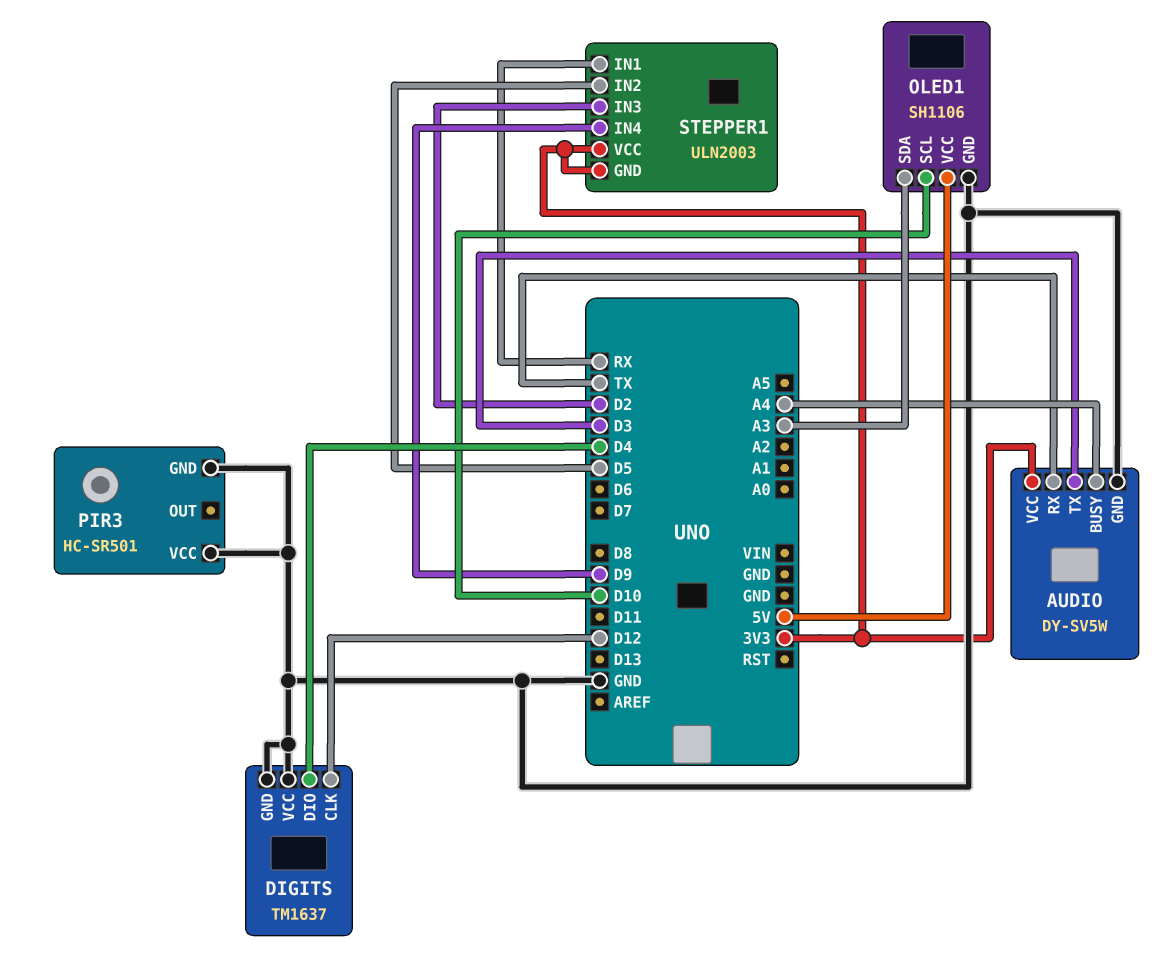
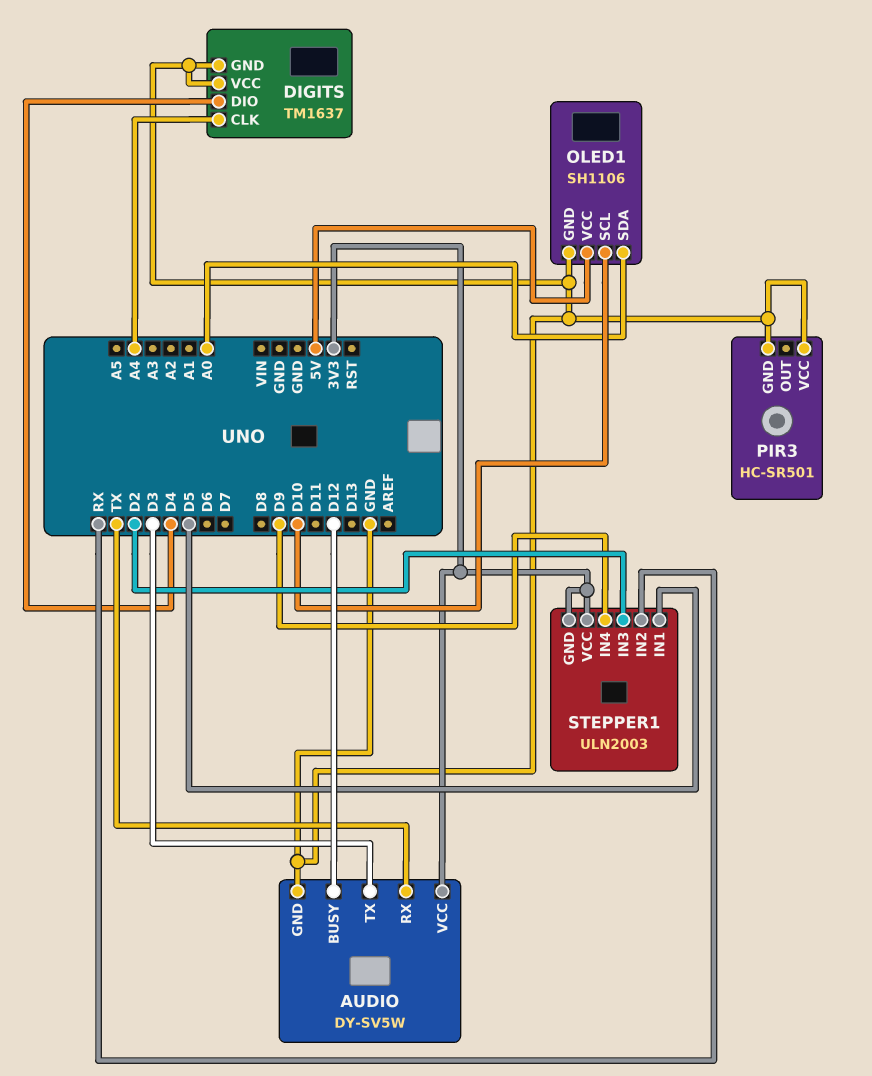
AUDIO pin BUSY: A4 -> D12
DIGITS pin CLK: D12 -> A4
OLED1 pin SDA: A3 -> A0
STEPPER1 pin IN1: RX -> D5
STEPPER1 pin IN2: D5 -> RX

